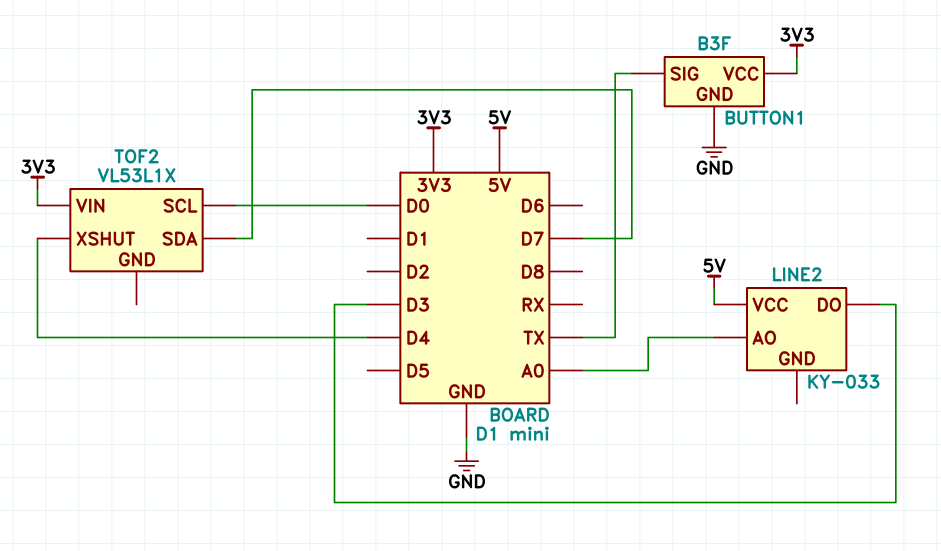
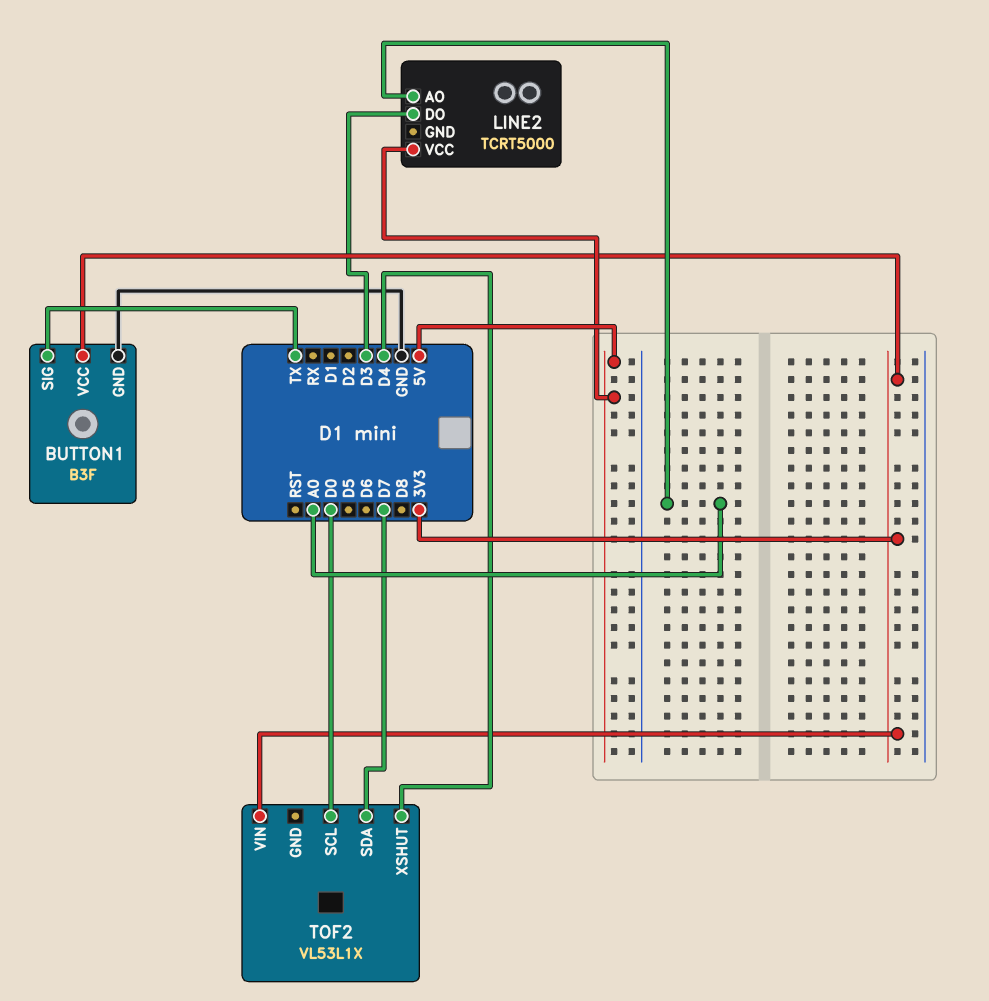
LINE2: KY-033 -> TCRT5000

